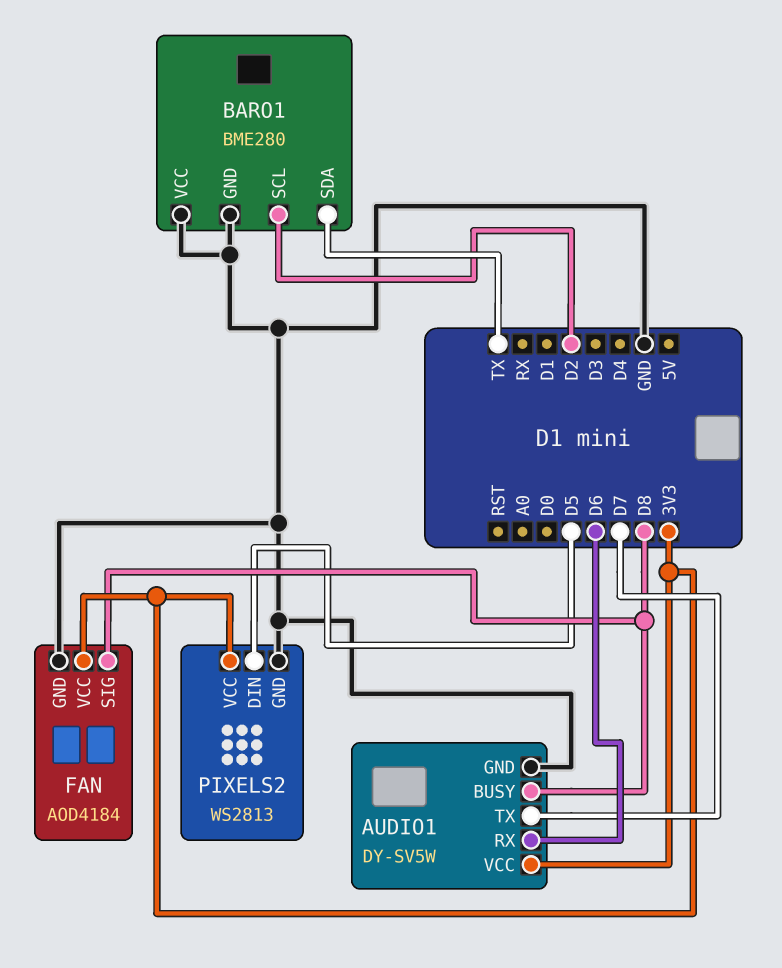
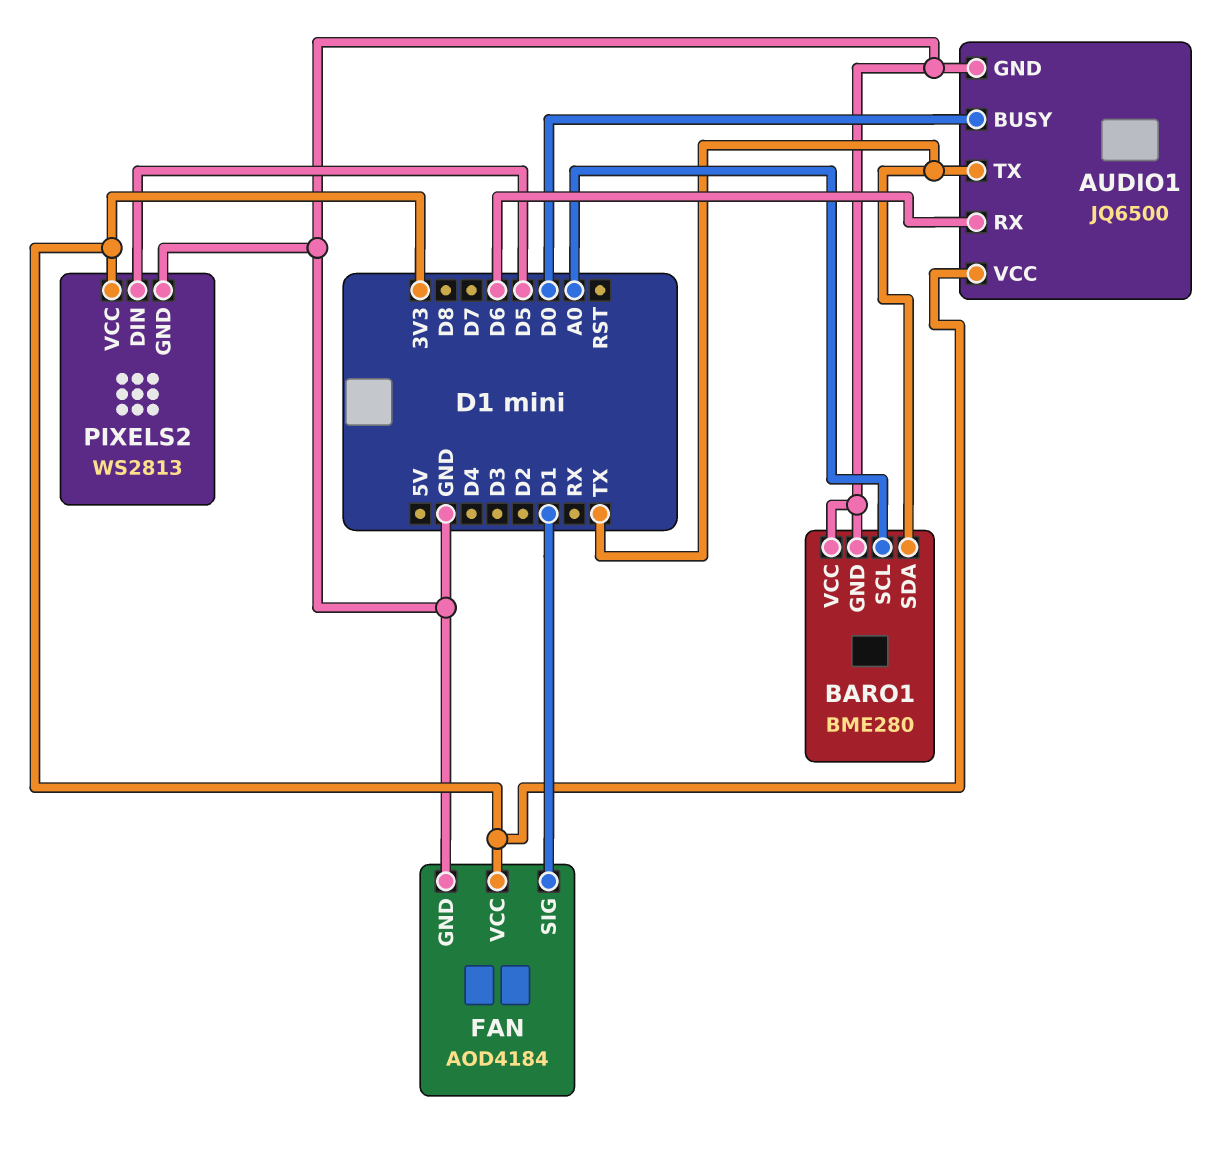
AUDIO1: DY-SV5W -> JQ6500
AUDIO1 pin BUSY: D8 -> D0
AUDIO1 pin TX: D7 -> TX
BARO1 pin SCL: D2 -> A0
FAN pin SIG: D8 -> D1

